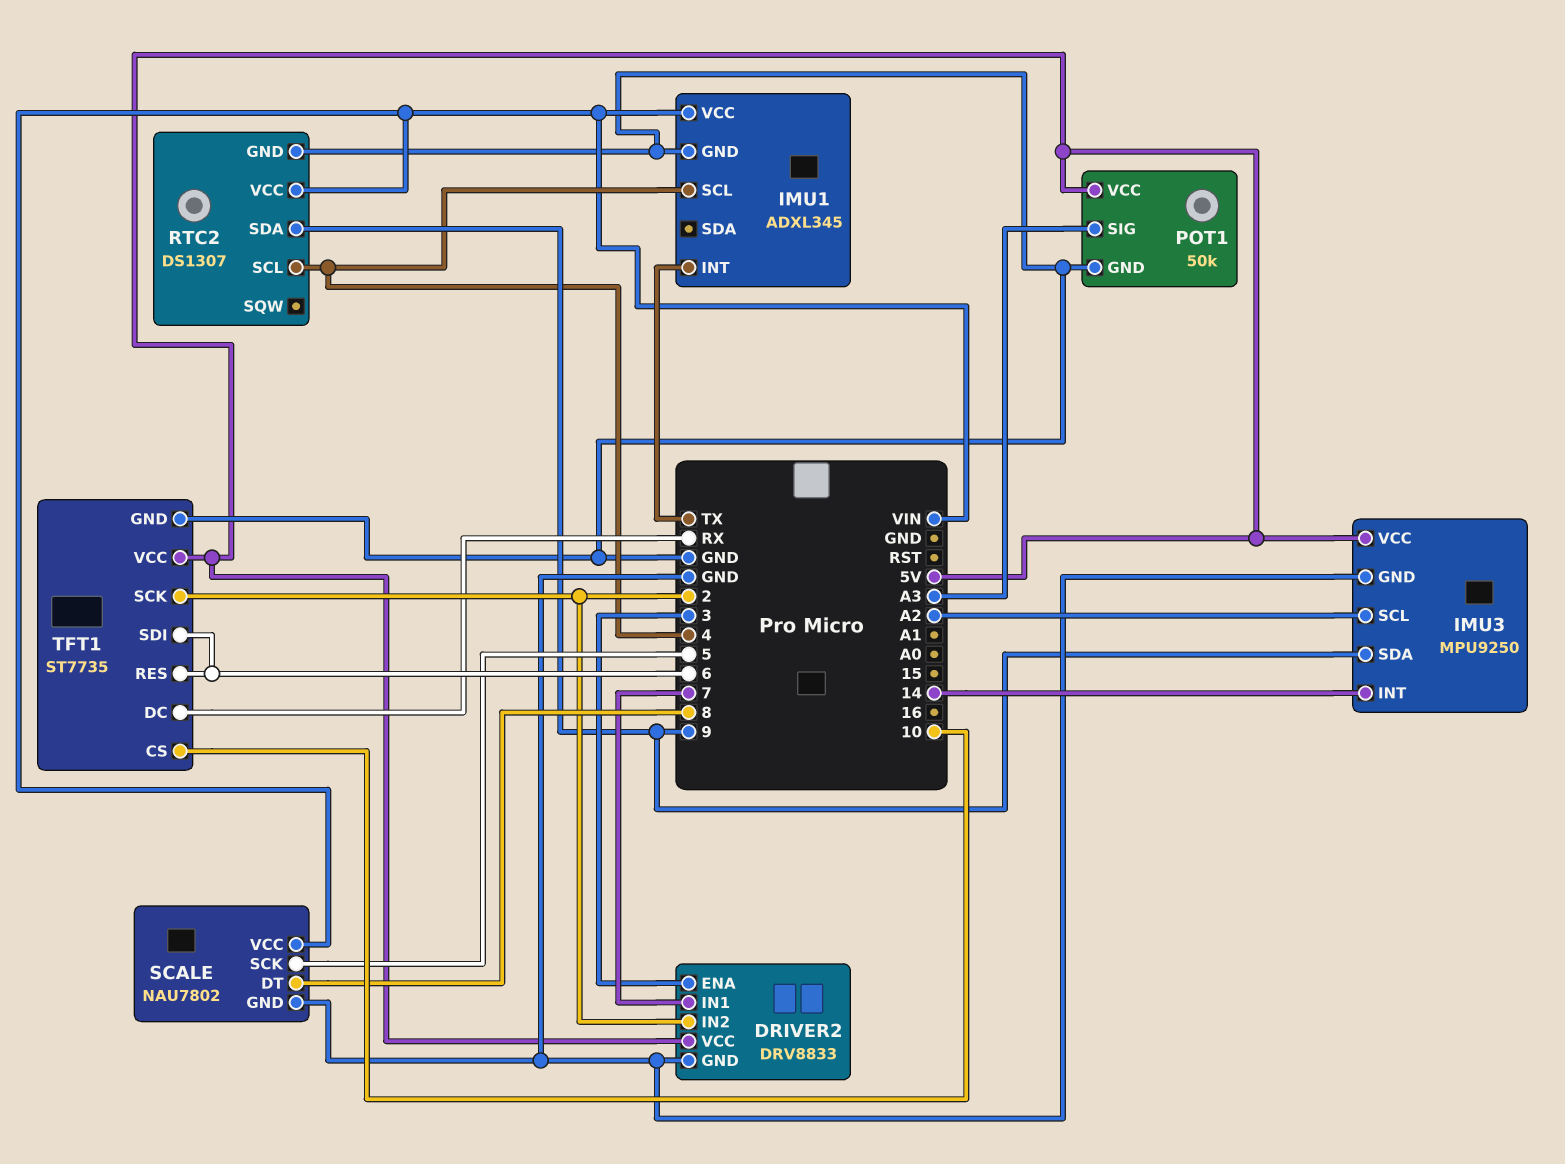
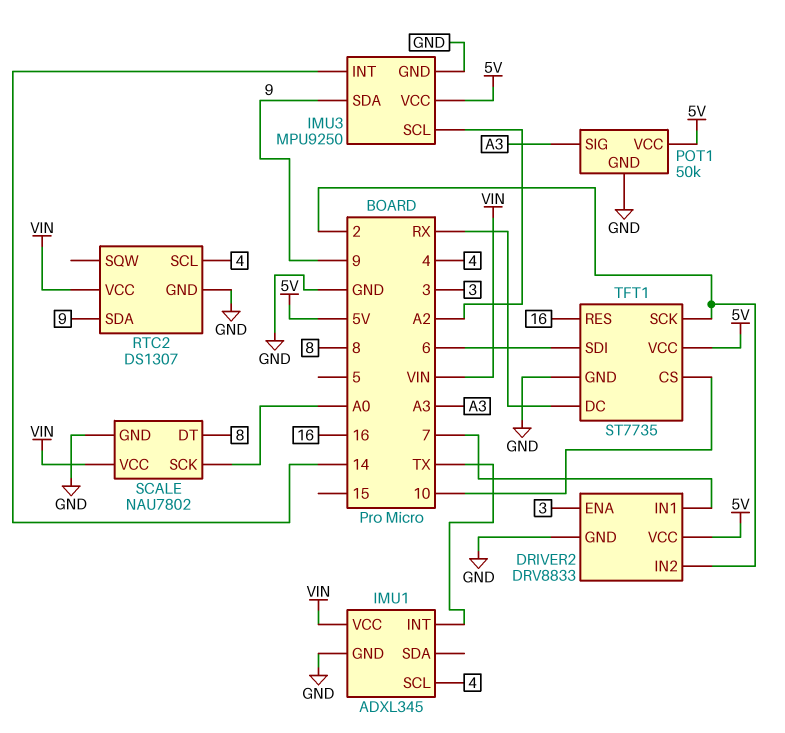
SCALE pin SCK: 5 -> A0
TFT1 pin RES: 6 -> 16

